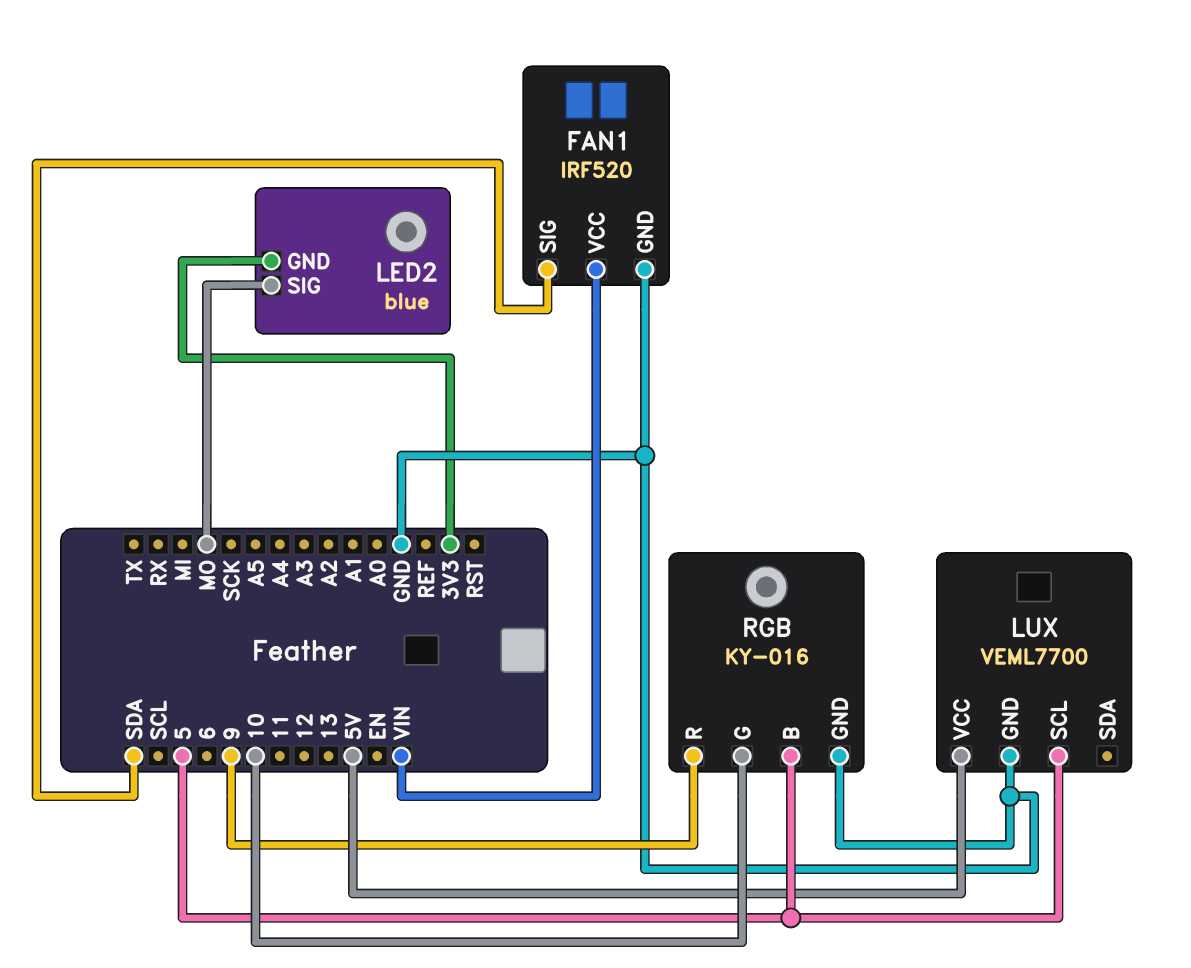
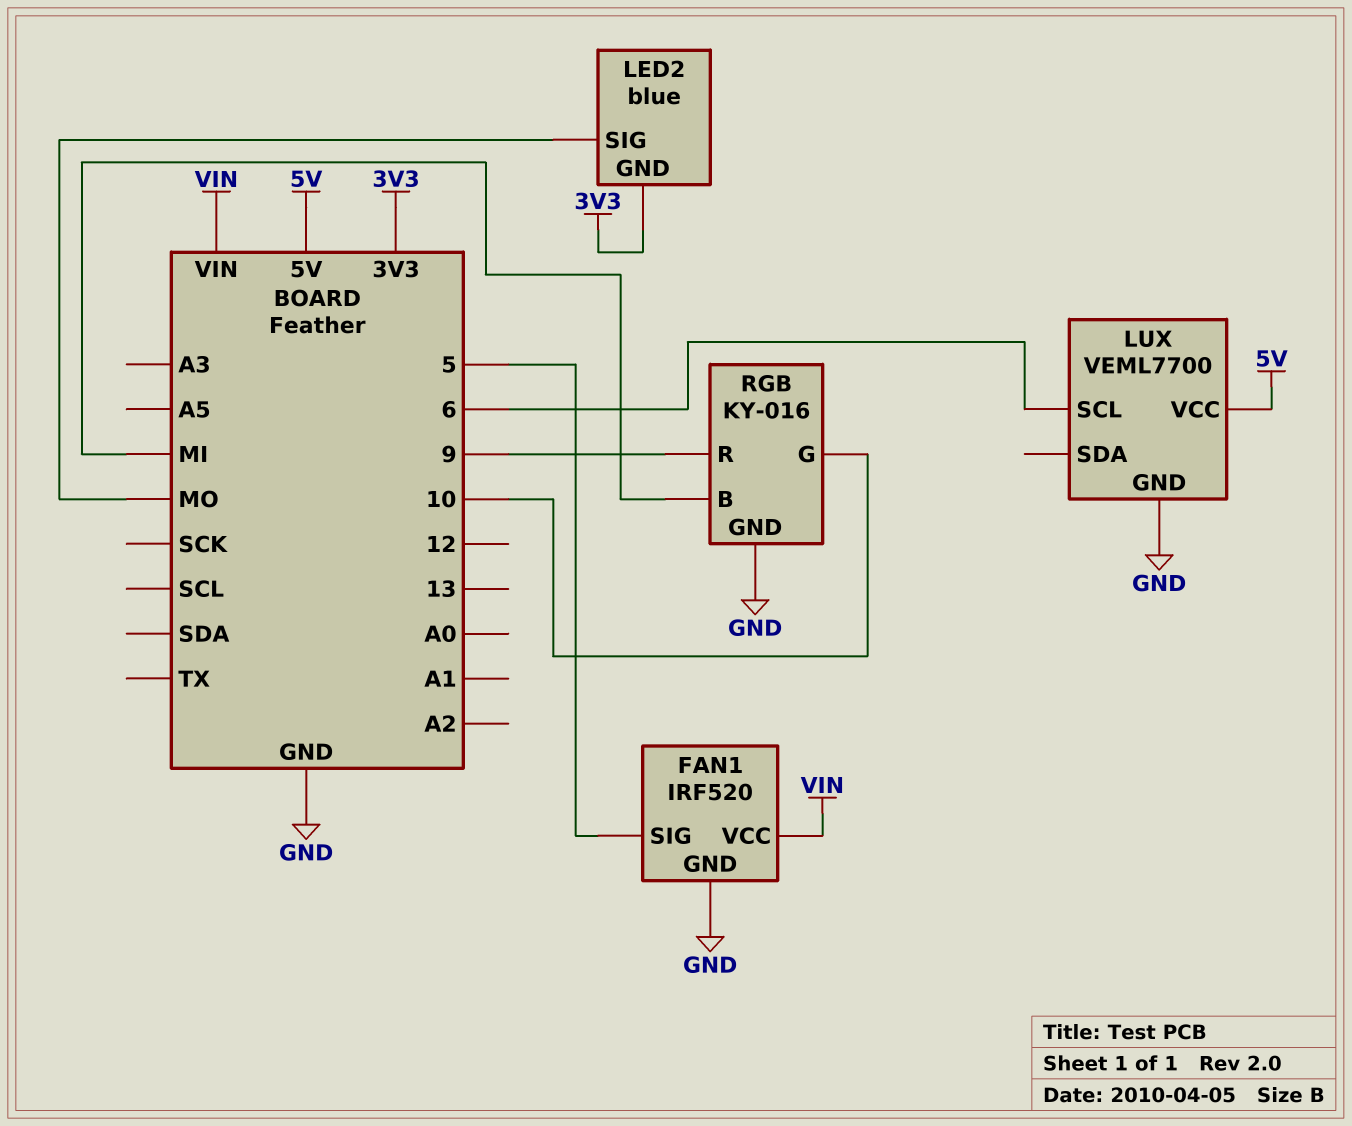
FAN1 pin SIG: SDA -> 5
LUX pin SCL: 5 -> 6
RGB pin B: 5 -> MI

